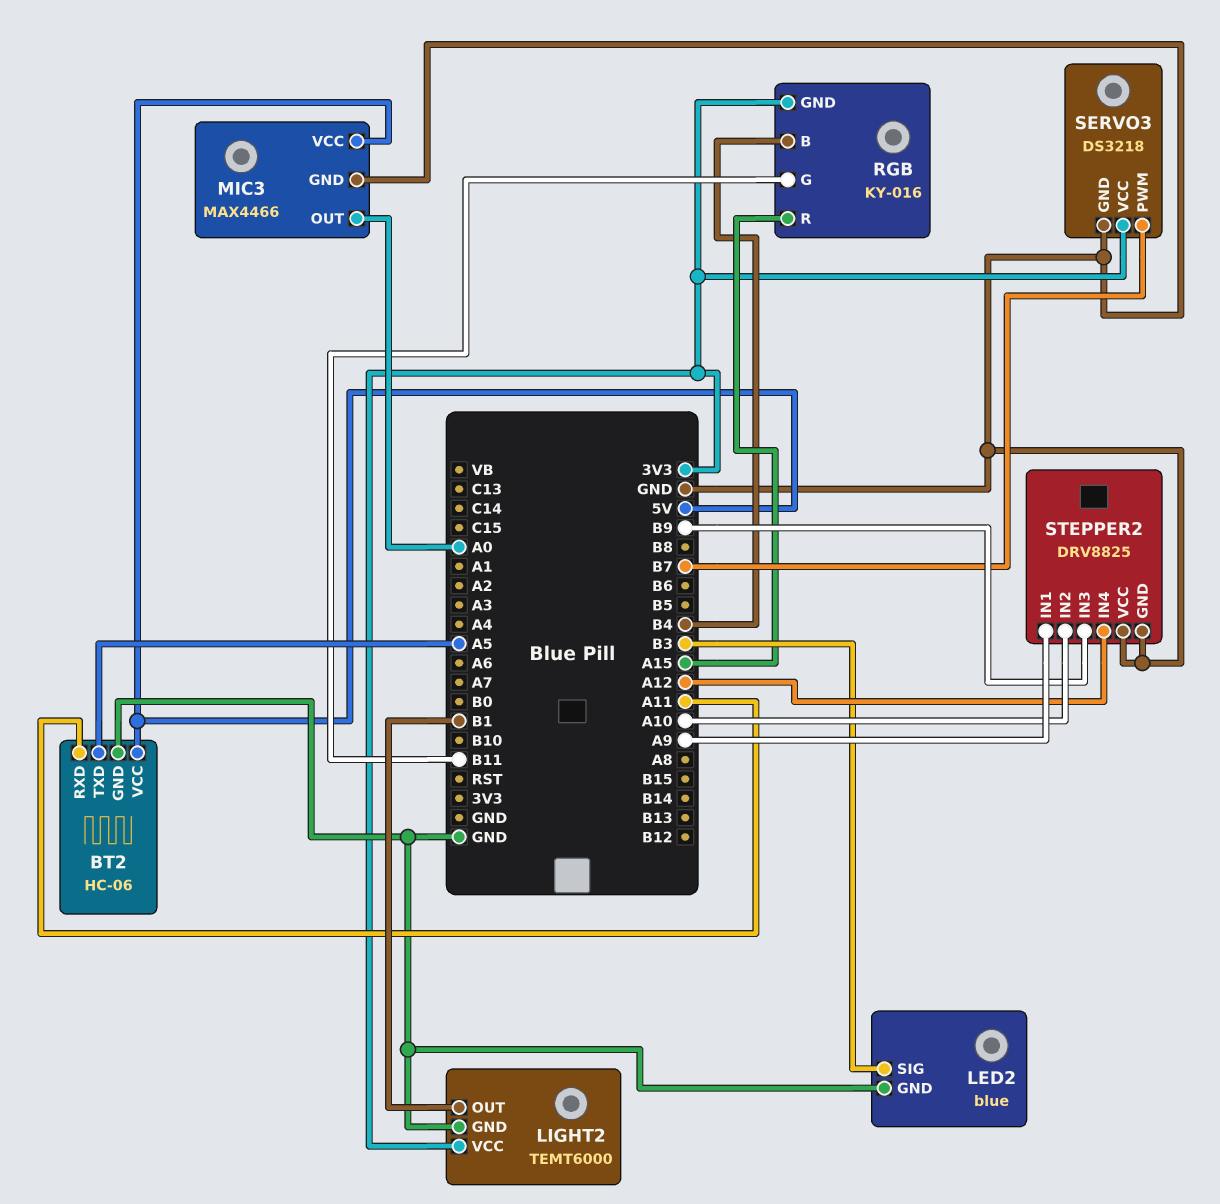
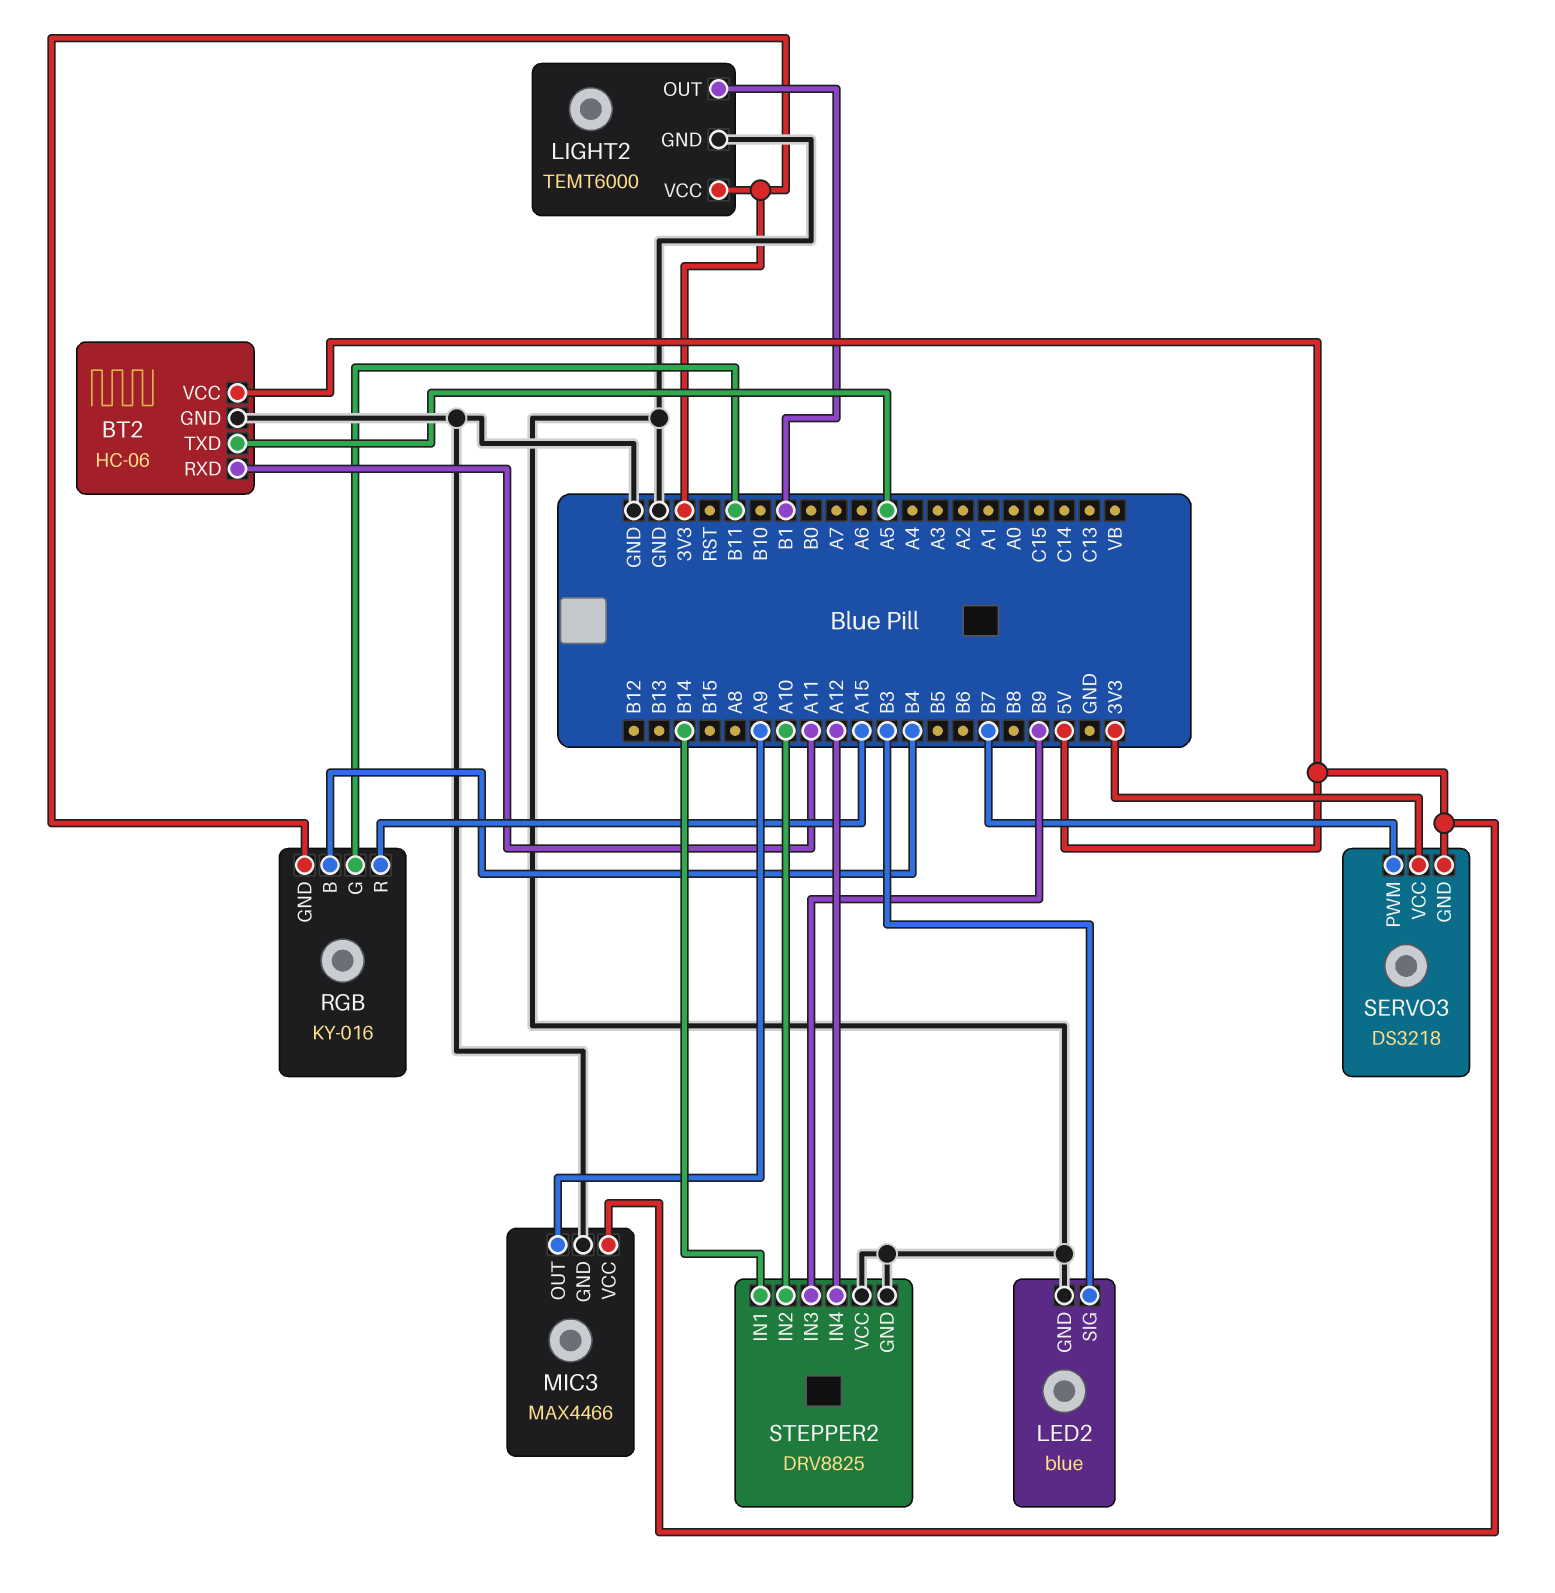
MIC3 pin OUT: A0 -> A9
SERVO3 pin GND: GND -> 5V
STEPPER2 pin IN1: A9 -> B14

